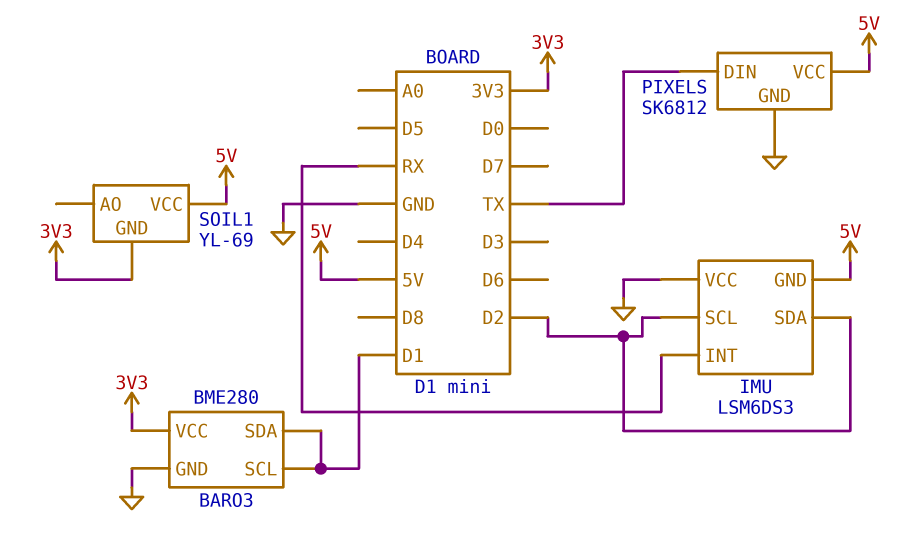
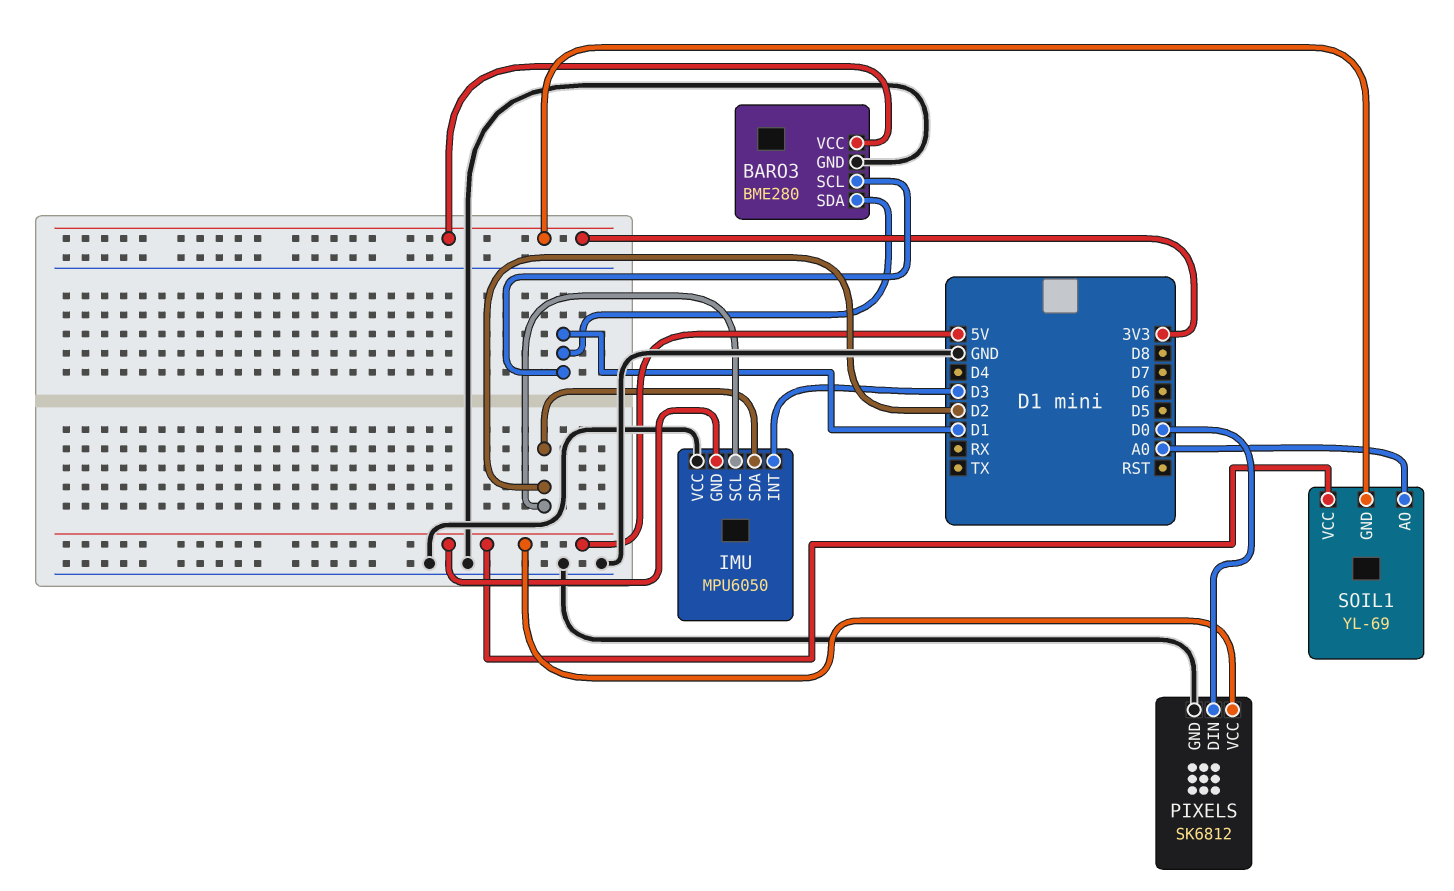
IMU: LSM6DS3 -> MPU6050
IMU pin INT: RX -> D3
PIXELS pin DIN: TX -> D0
SOIL1 pin AO: none -> A0

